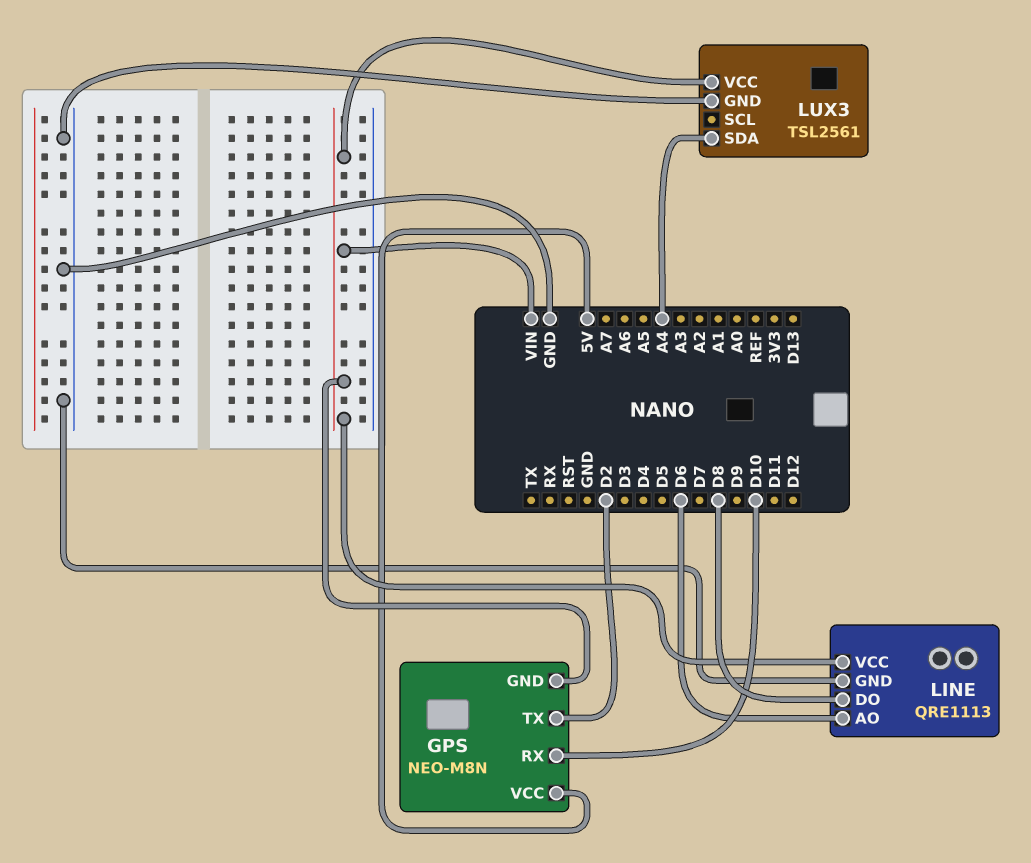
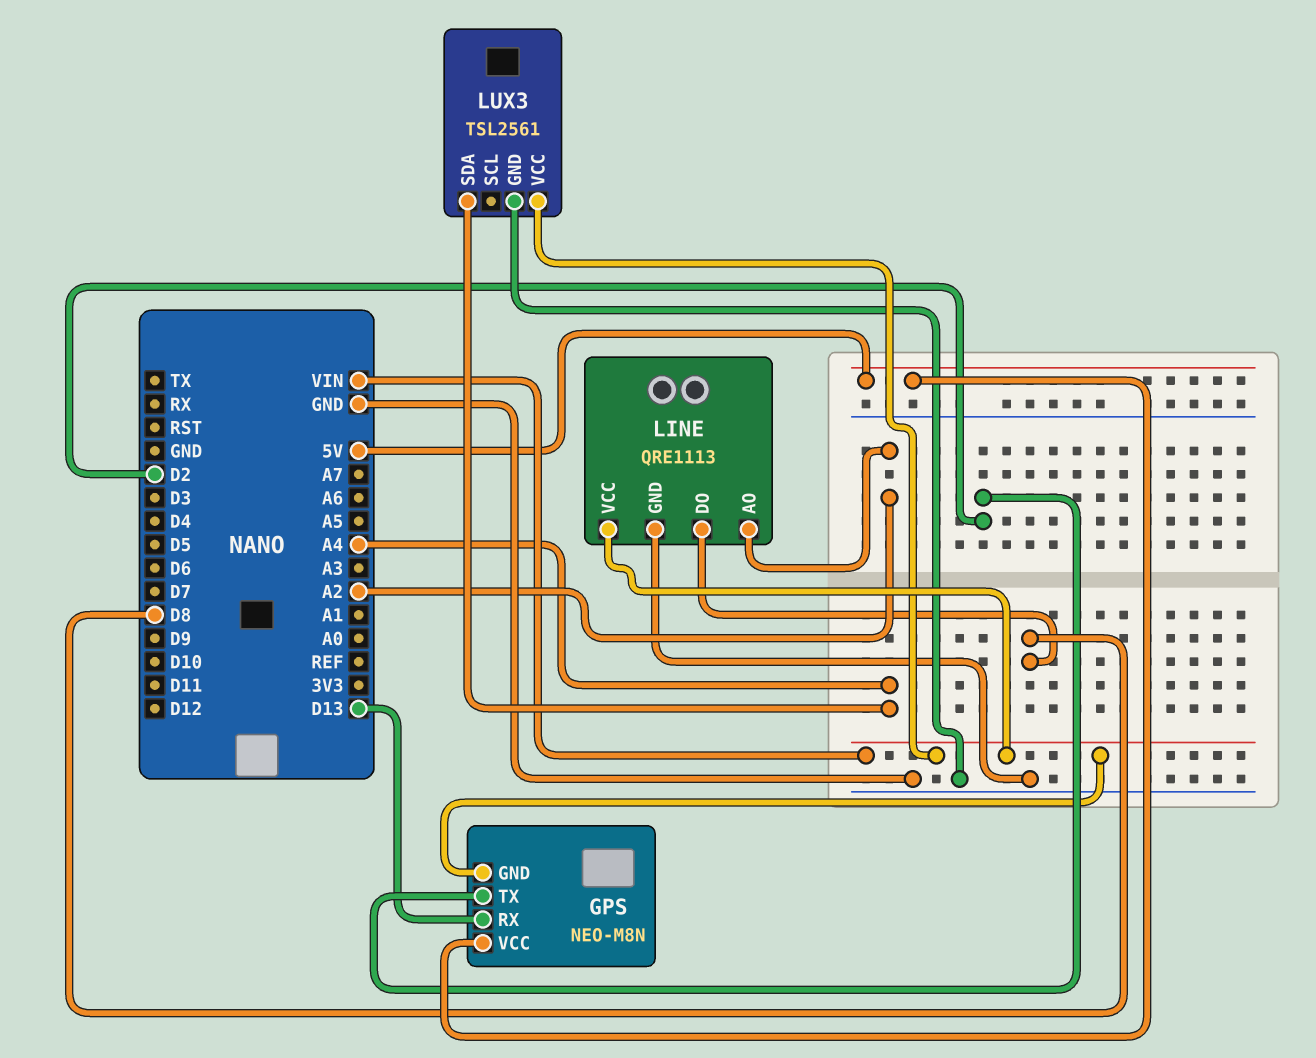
GPS pin RX: D10 -> D13
LINE pin AO: D6 -> A2

